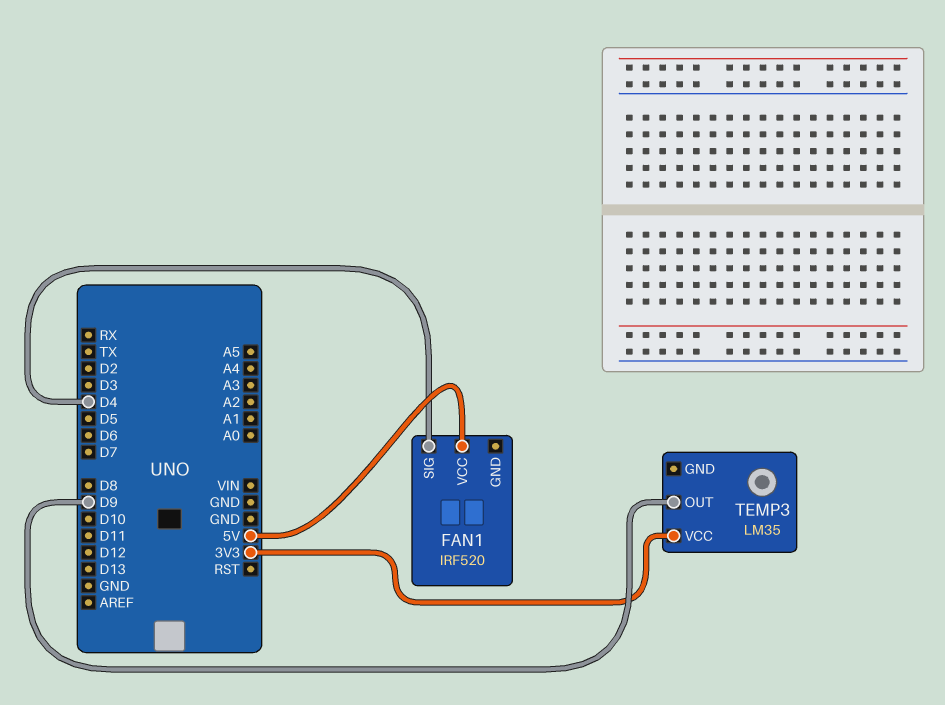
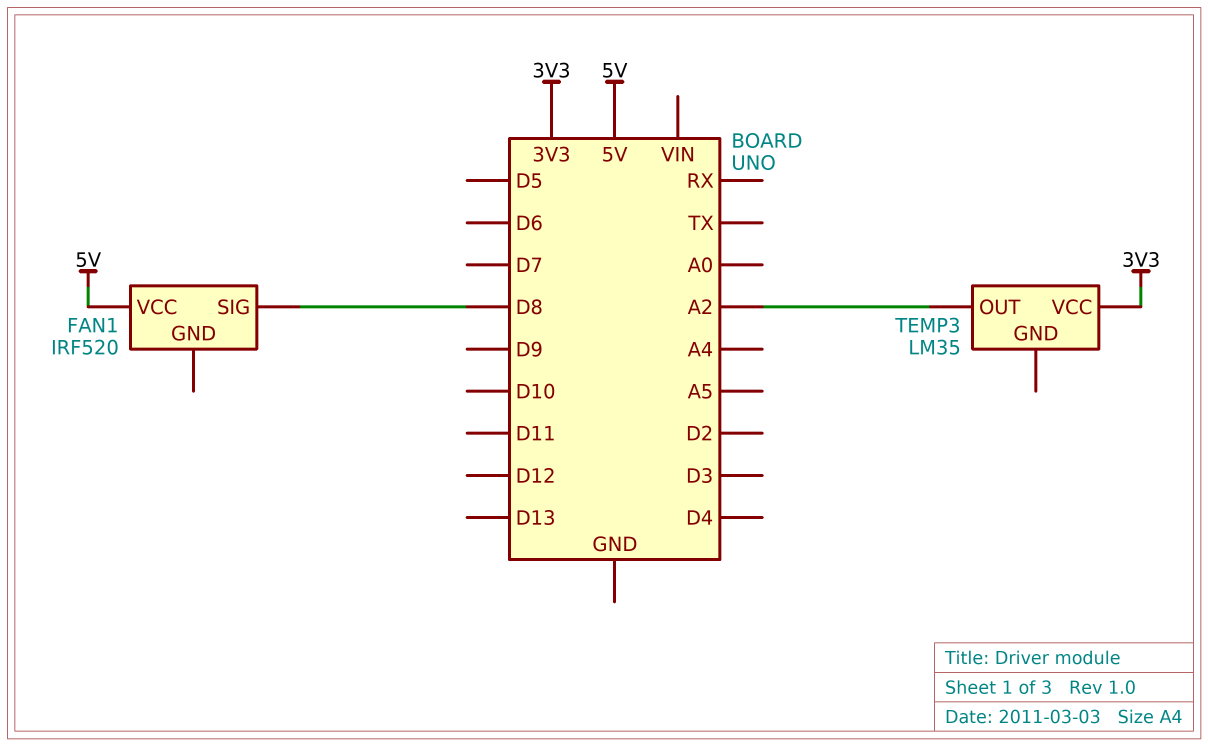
FAN1 pin SIG: D4 -> D8
TEMP3 pin OUT: D9 -> A2

